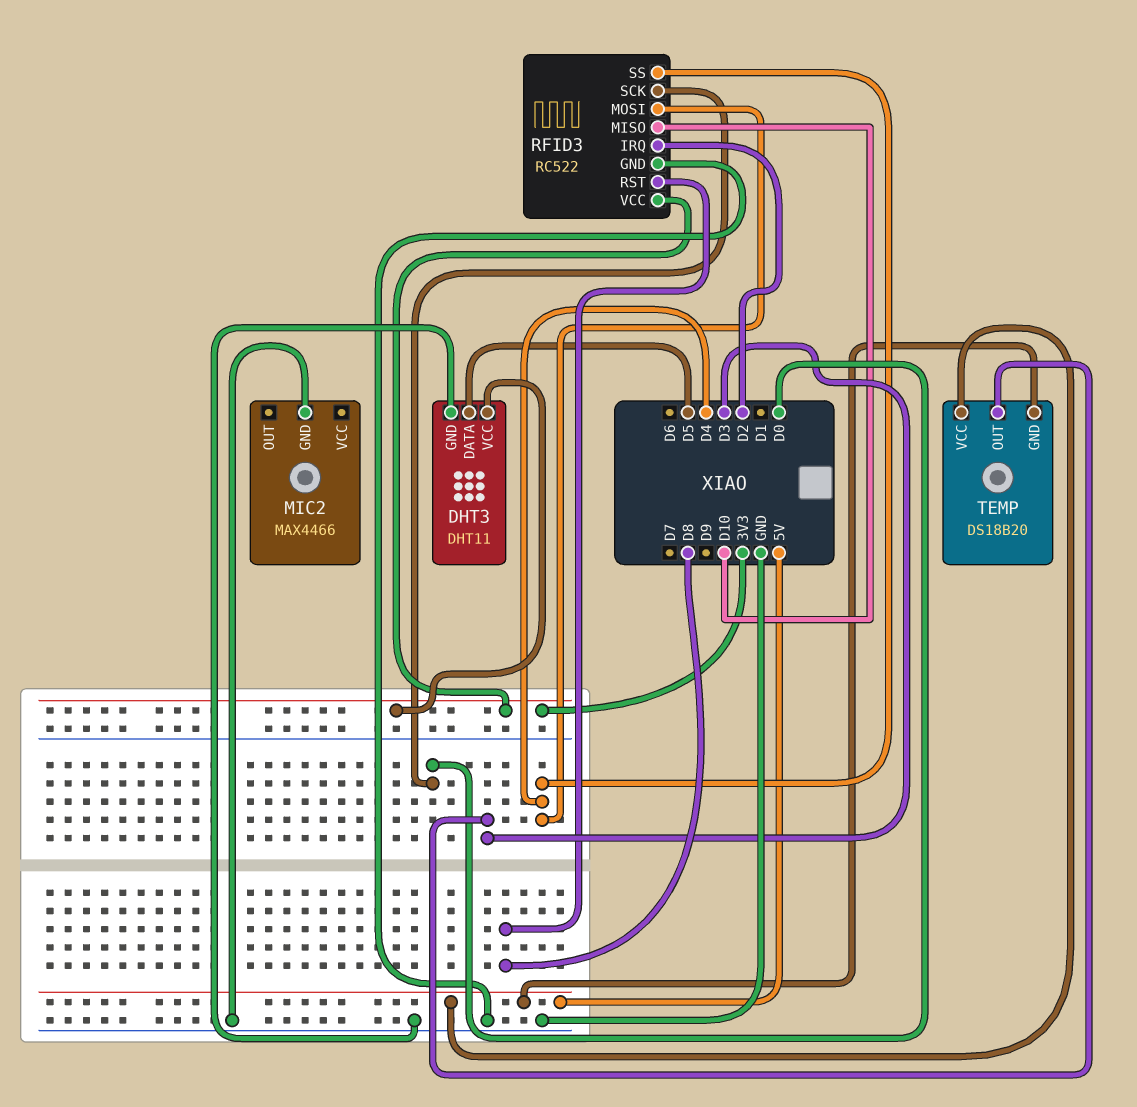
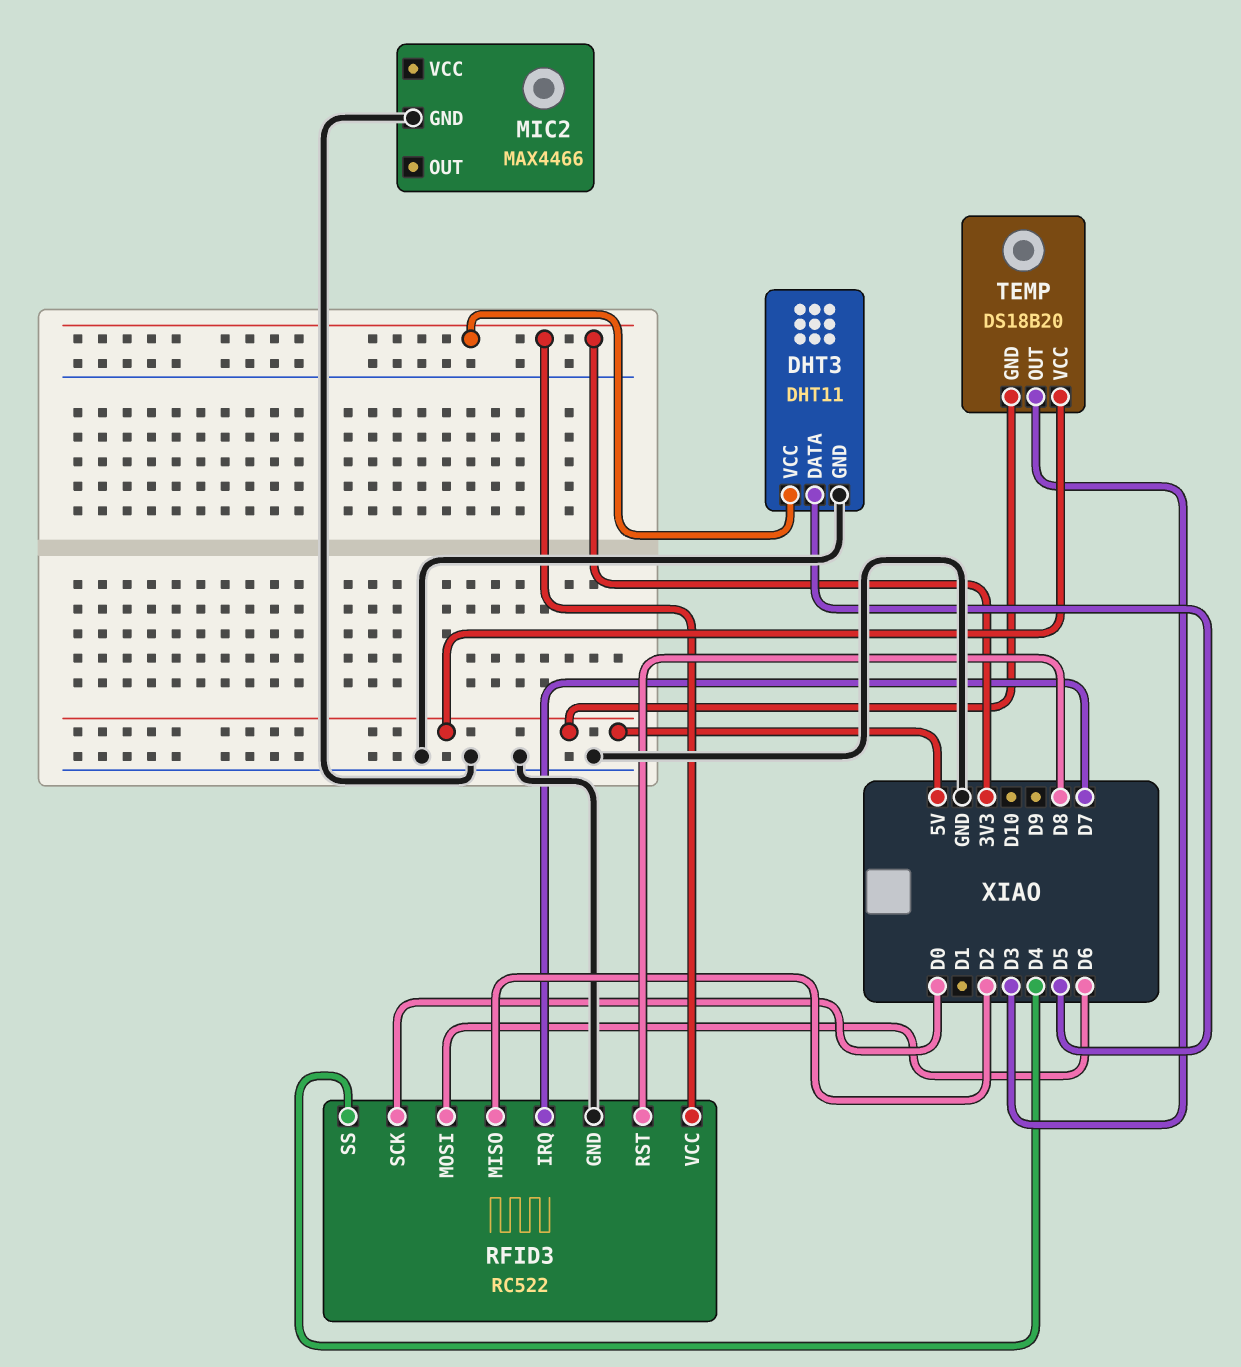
RFID3 pin IRQ: D2 -> D7
RFID3 pin MISO: D10 -> D2
RFID3 pin MOSI: D4 -> D6

